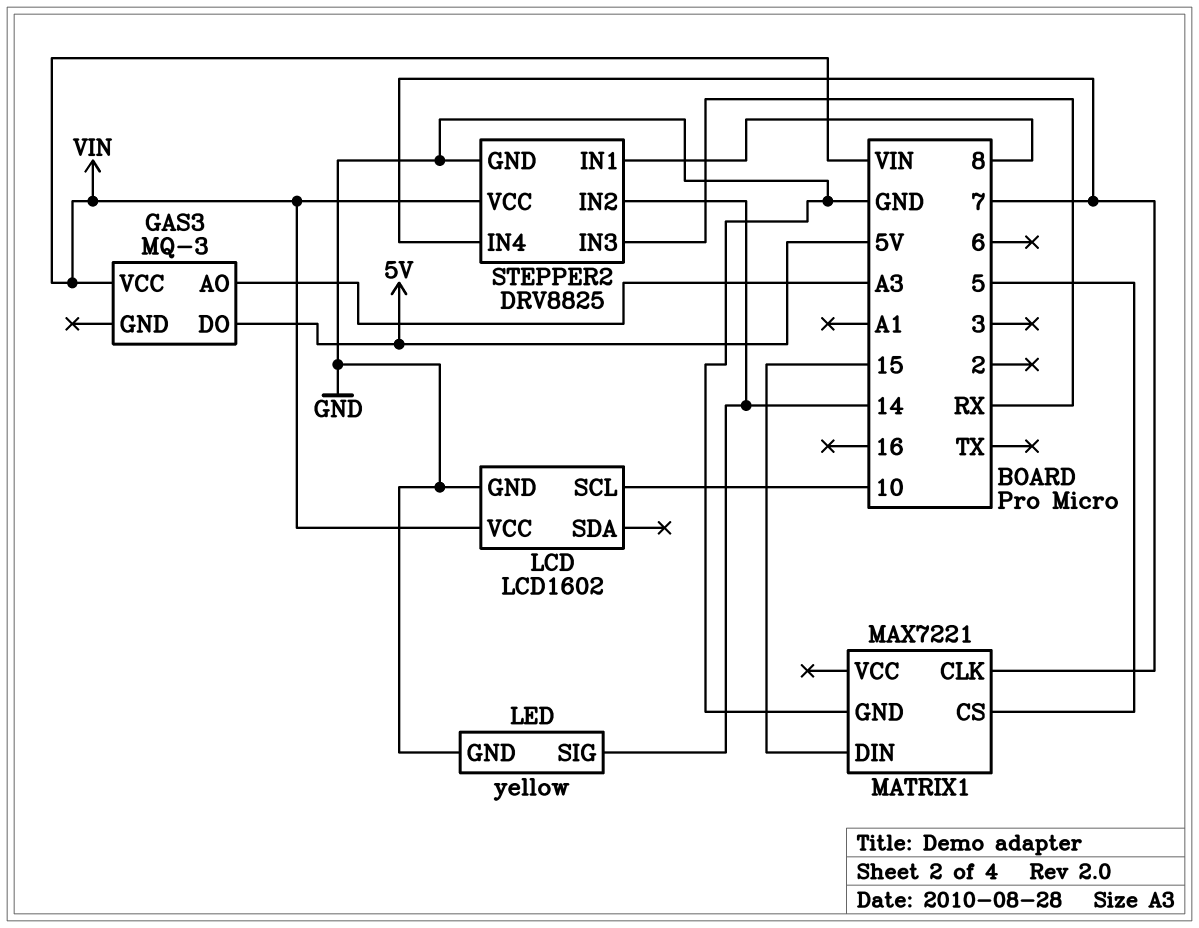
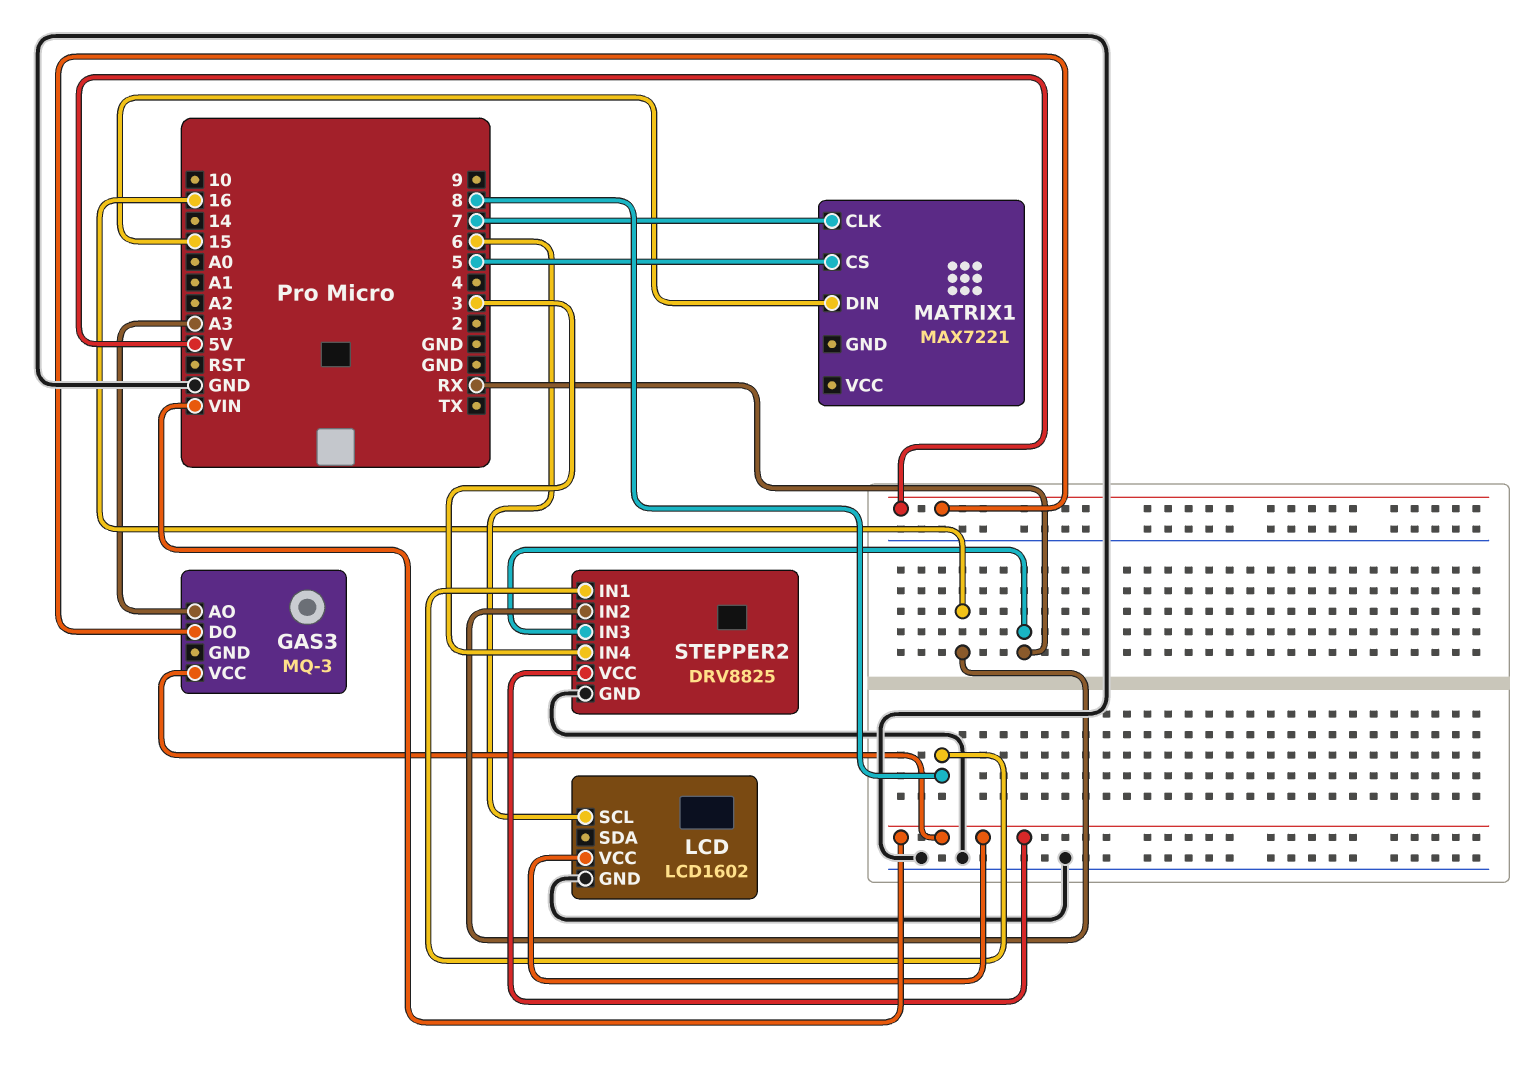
LCD pin SCL: 10 -> 6
LED: yellow -> none
LED pin GND: GND -> none
LED pin SIG: 14 -> none
MATRIX1 pin GND: GND -> none
STEPPER2 pin IN2: 14 -> 16
STEPPER2 pin IN4: 7 -> 3

